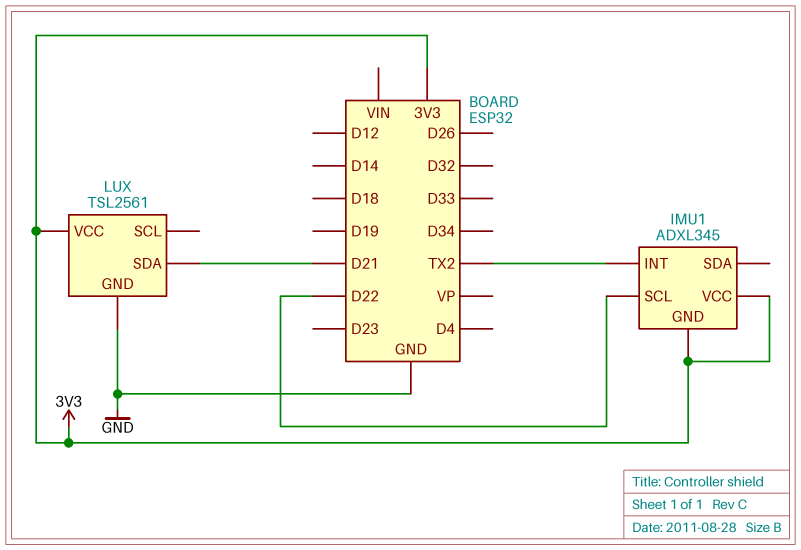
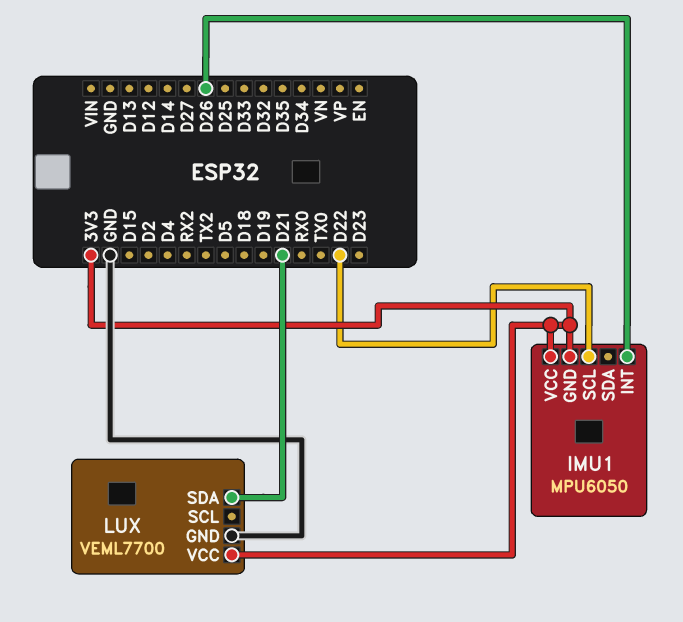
IMU1: ADXL345 -> MPU6050
IMU1 pin INT: TX2 -> D26
LUX: TSL2561 -> VEML7700

